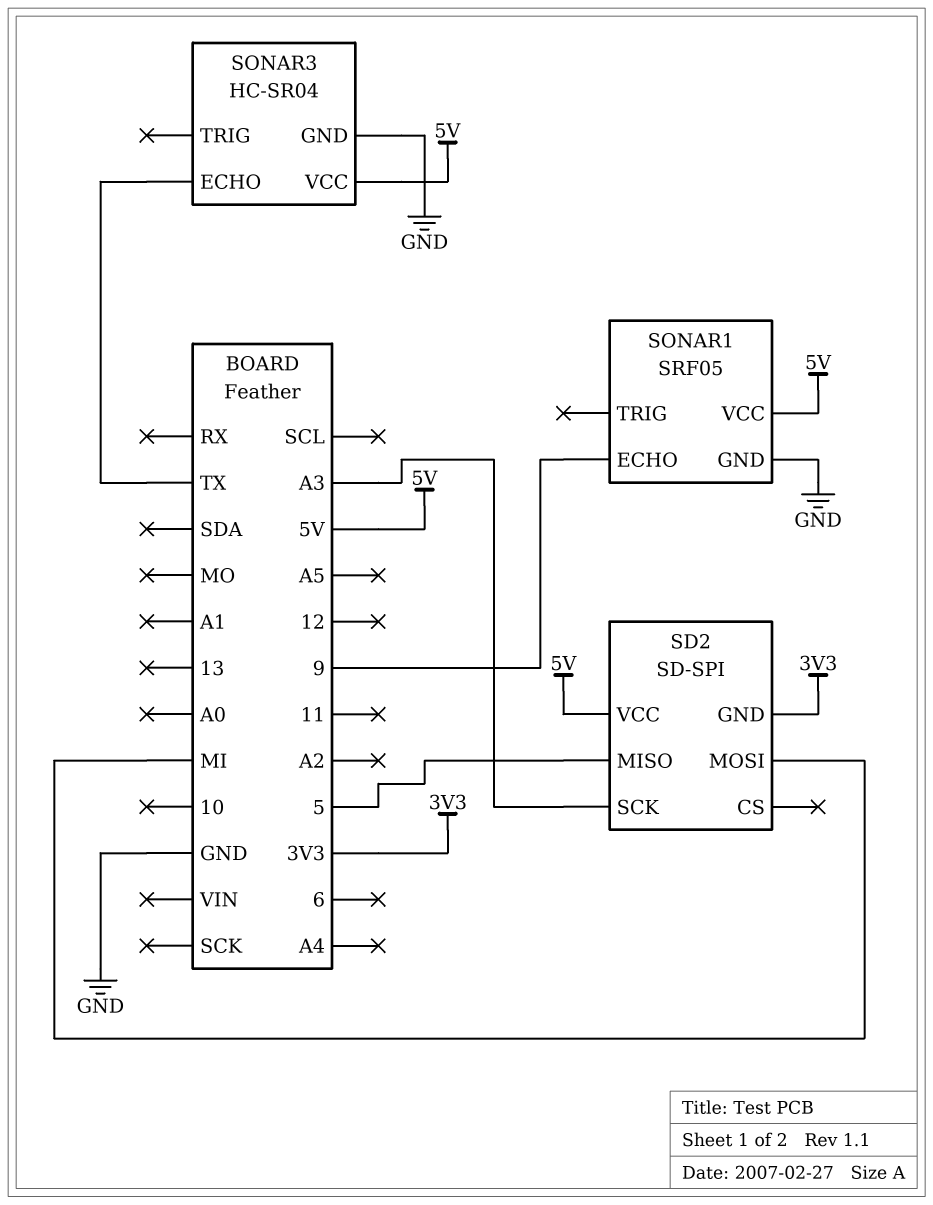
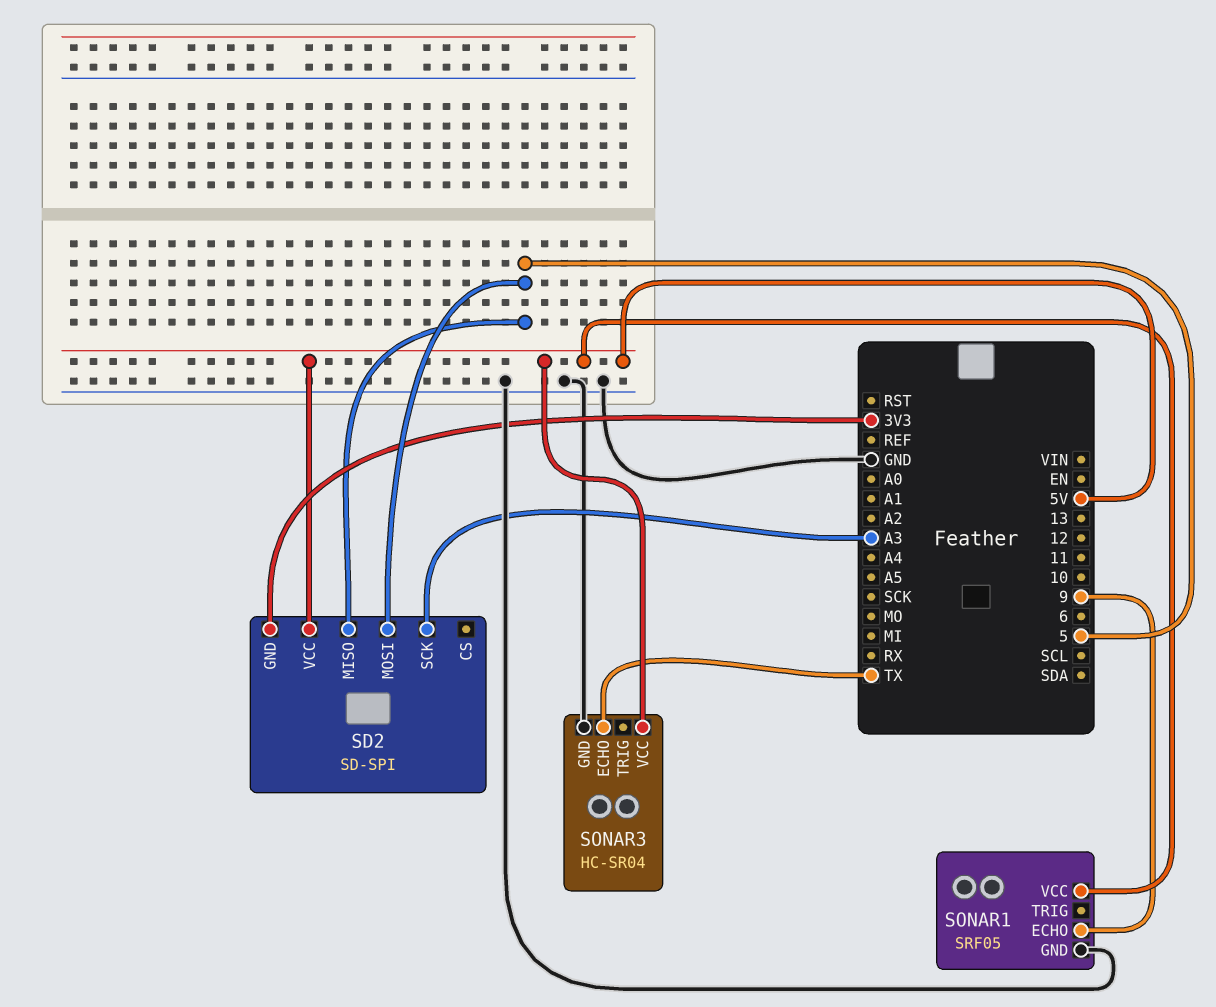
SD2 pin MOSI: MI -> 5

